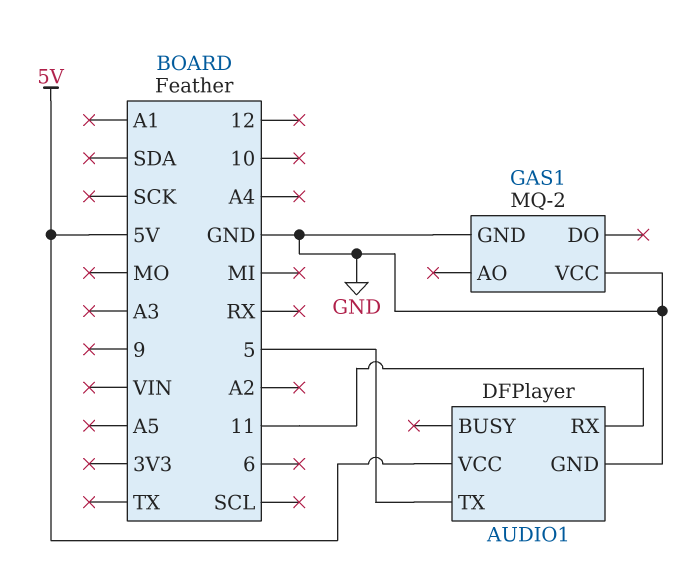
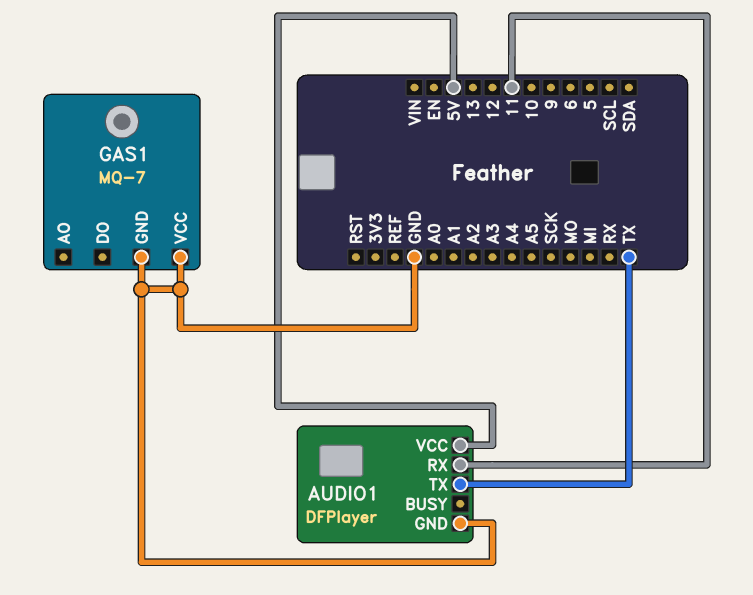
AUDIO1 pin TX: 5 -> TX
GAS1: MQ-2 -> MQ-7

